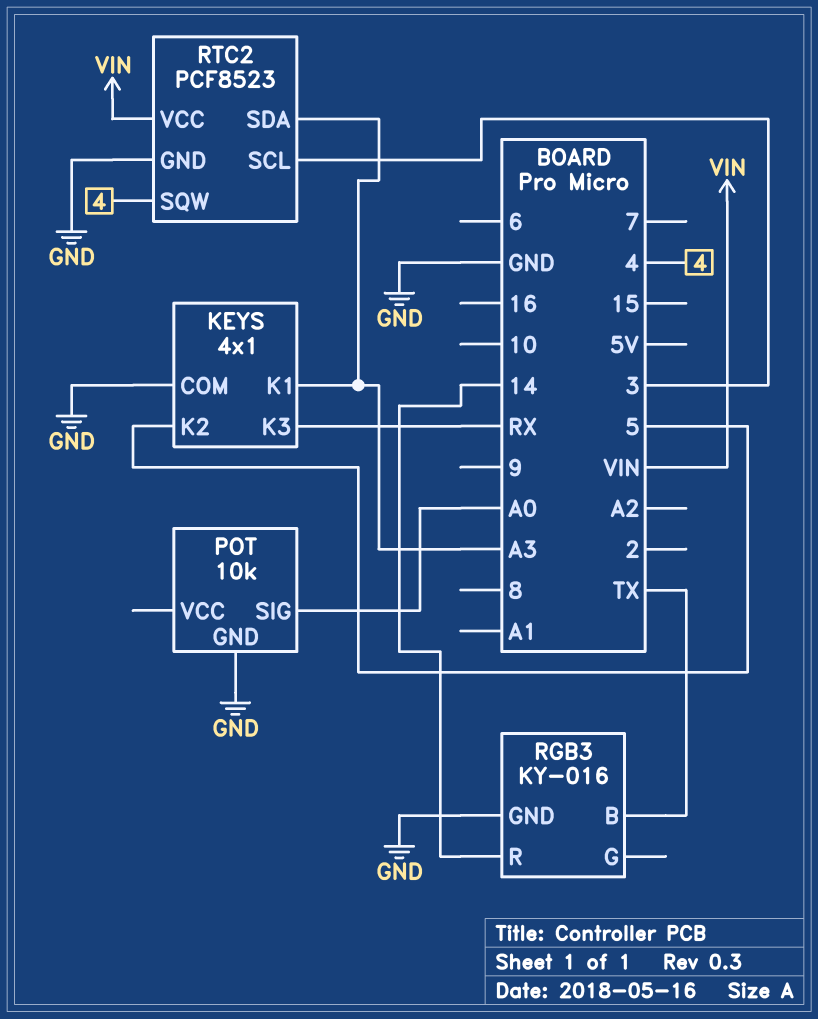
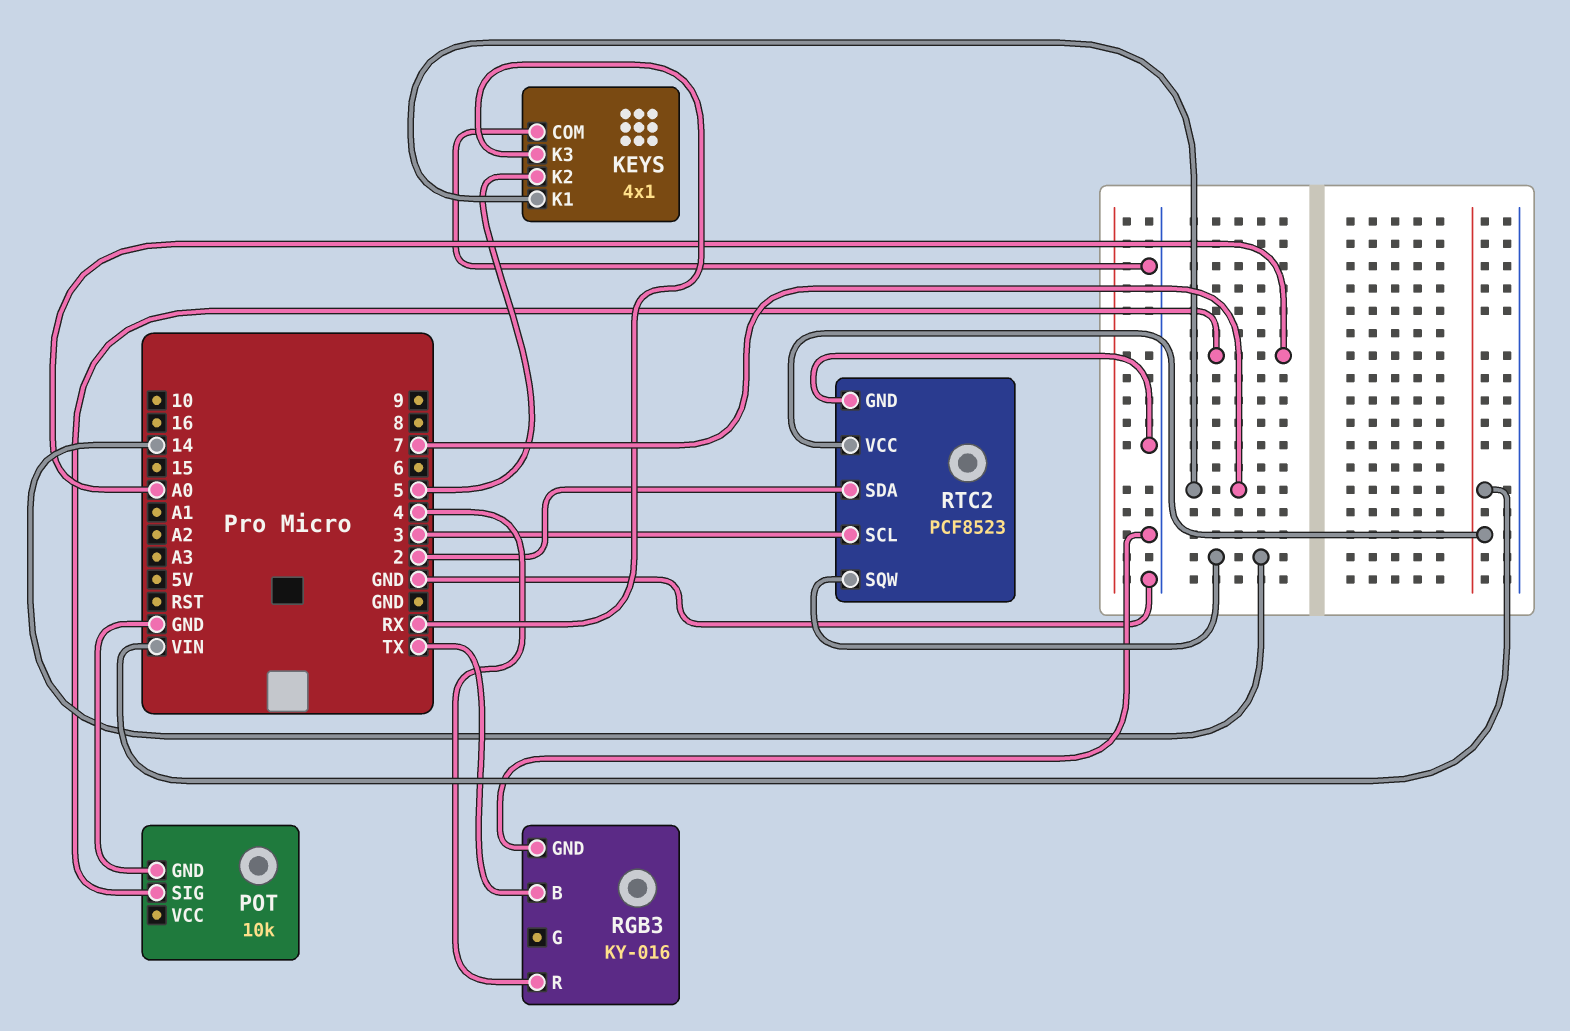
KEYS pin K1: A3 -> 7
RGB3 pin R: 14 -> 4
RTC2 pin SDA: A3 -> 2
RTC2 pin SQW: 4 -> 14

